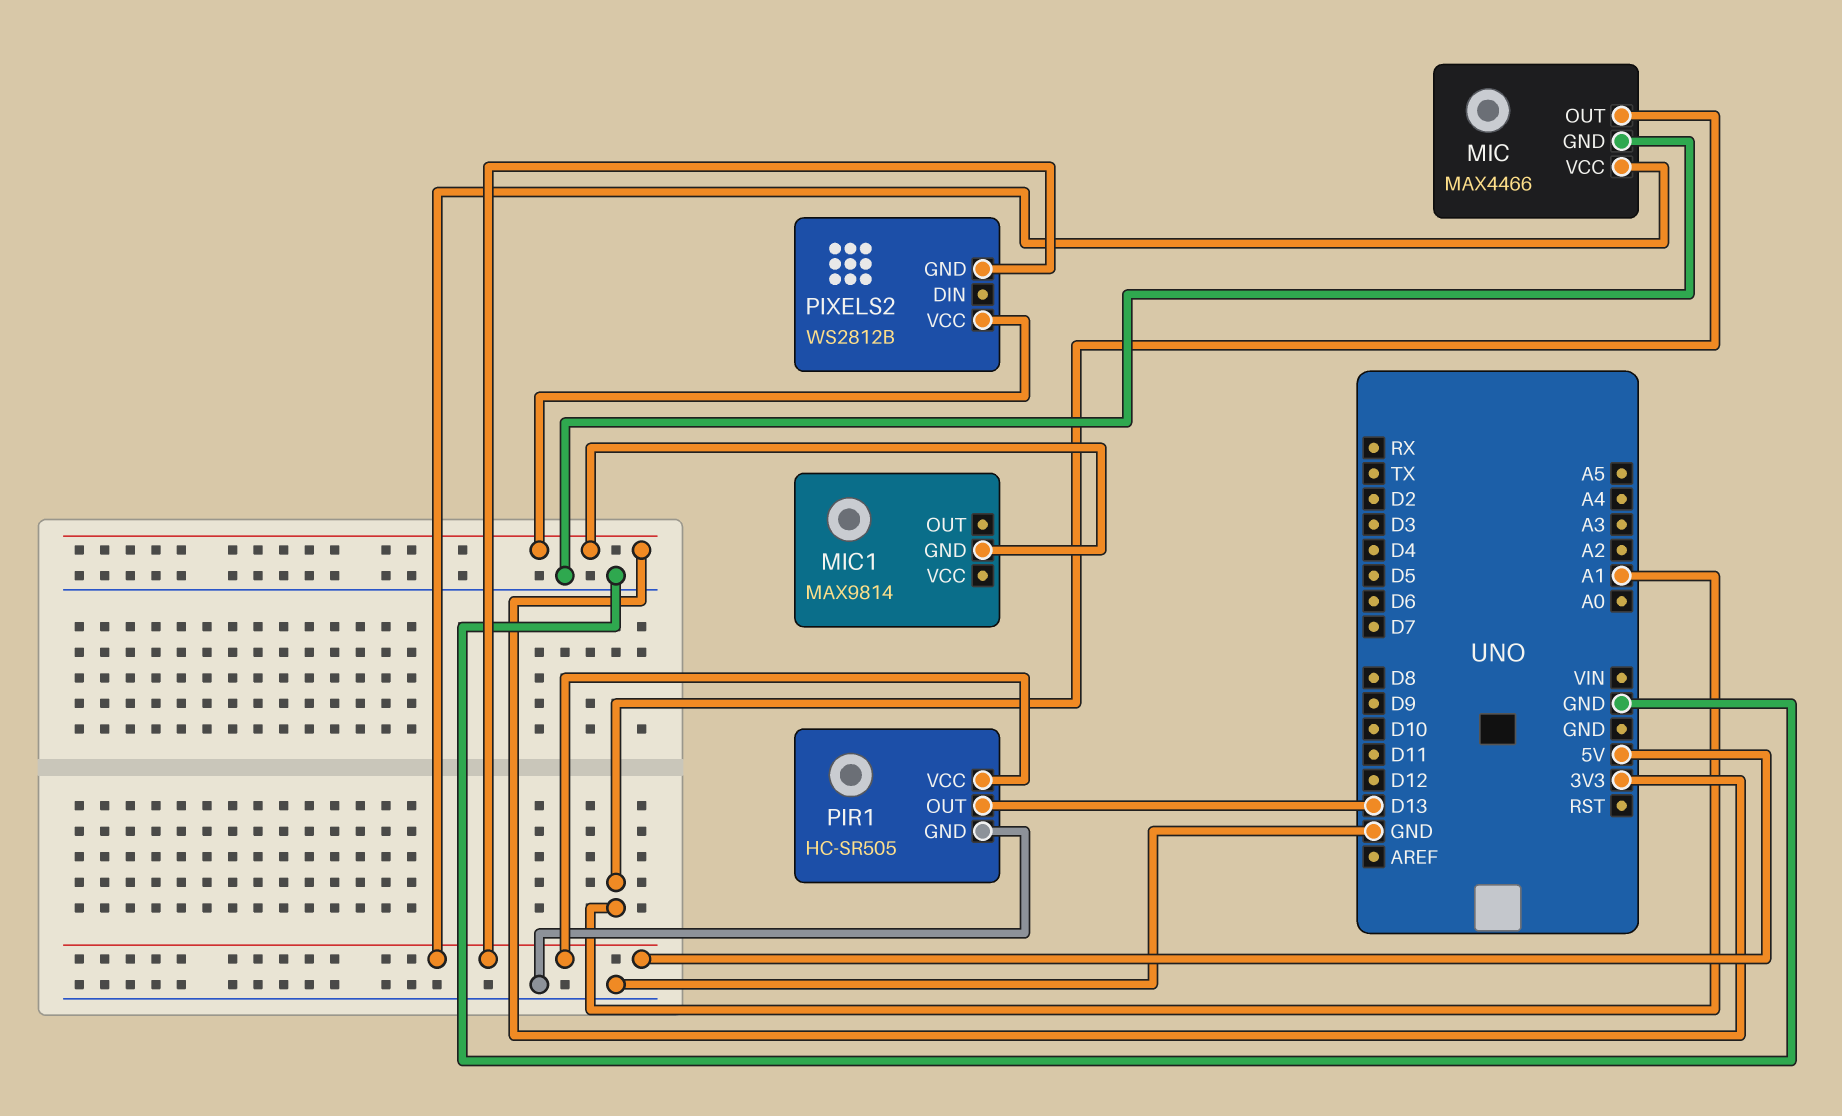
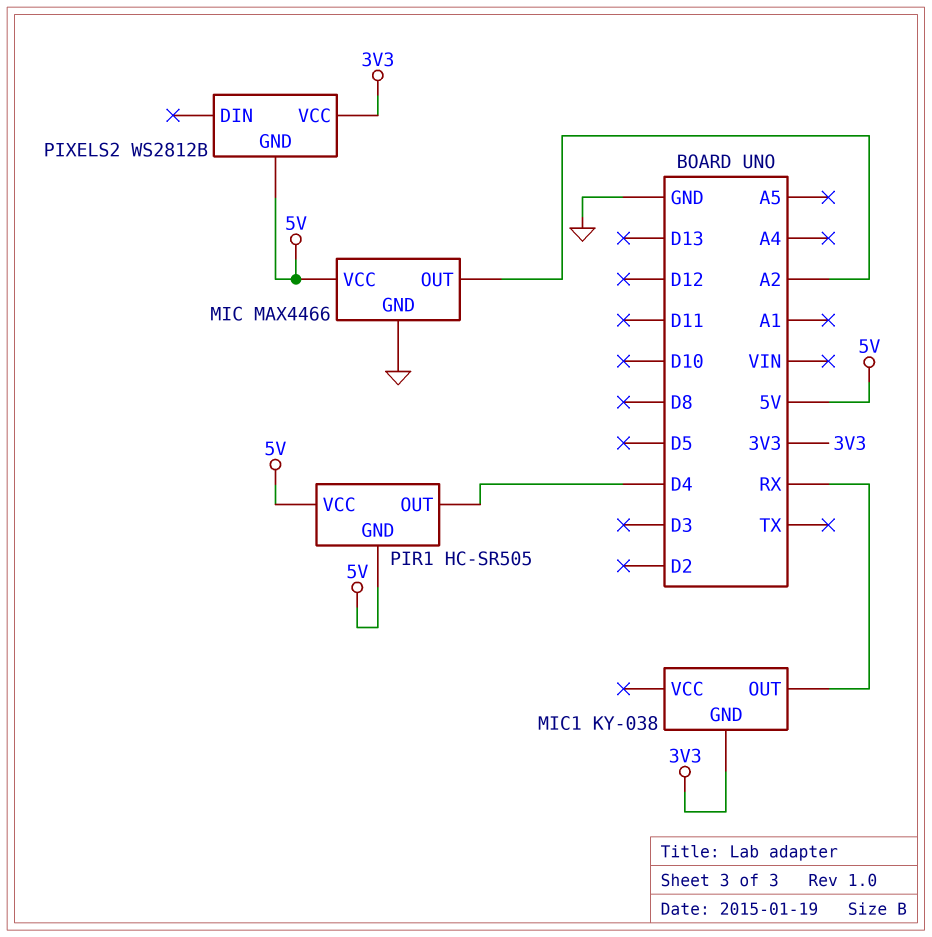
MIC pin OUT: A1 -> A2
MIC1: MAX9814 -> KY-038
MIC1 pin OUT: none -> RX
PIR1 pin GND: GND -> 5V
PIR1 pin OUT: D13 -> D4

